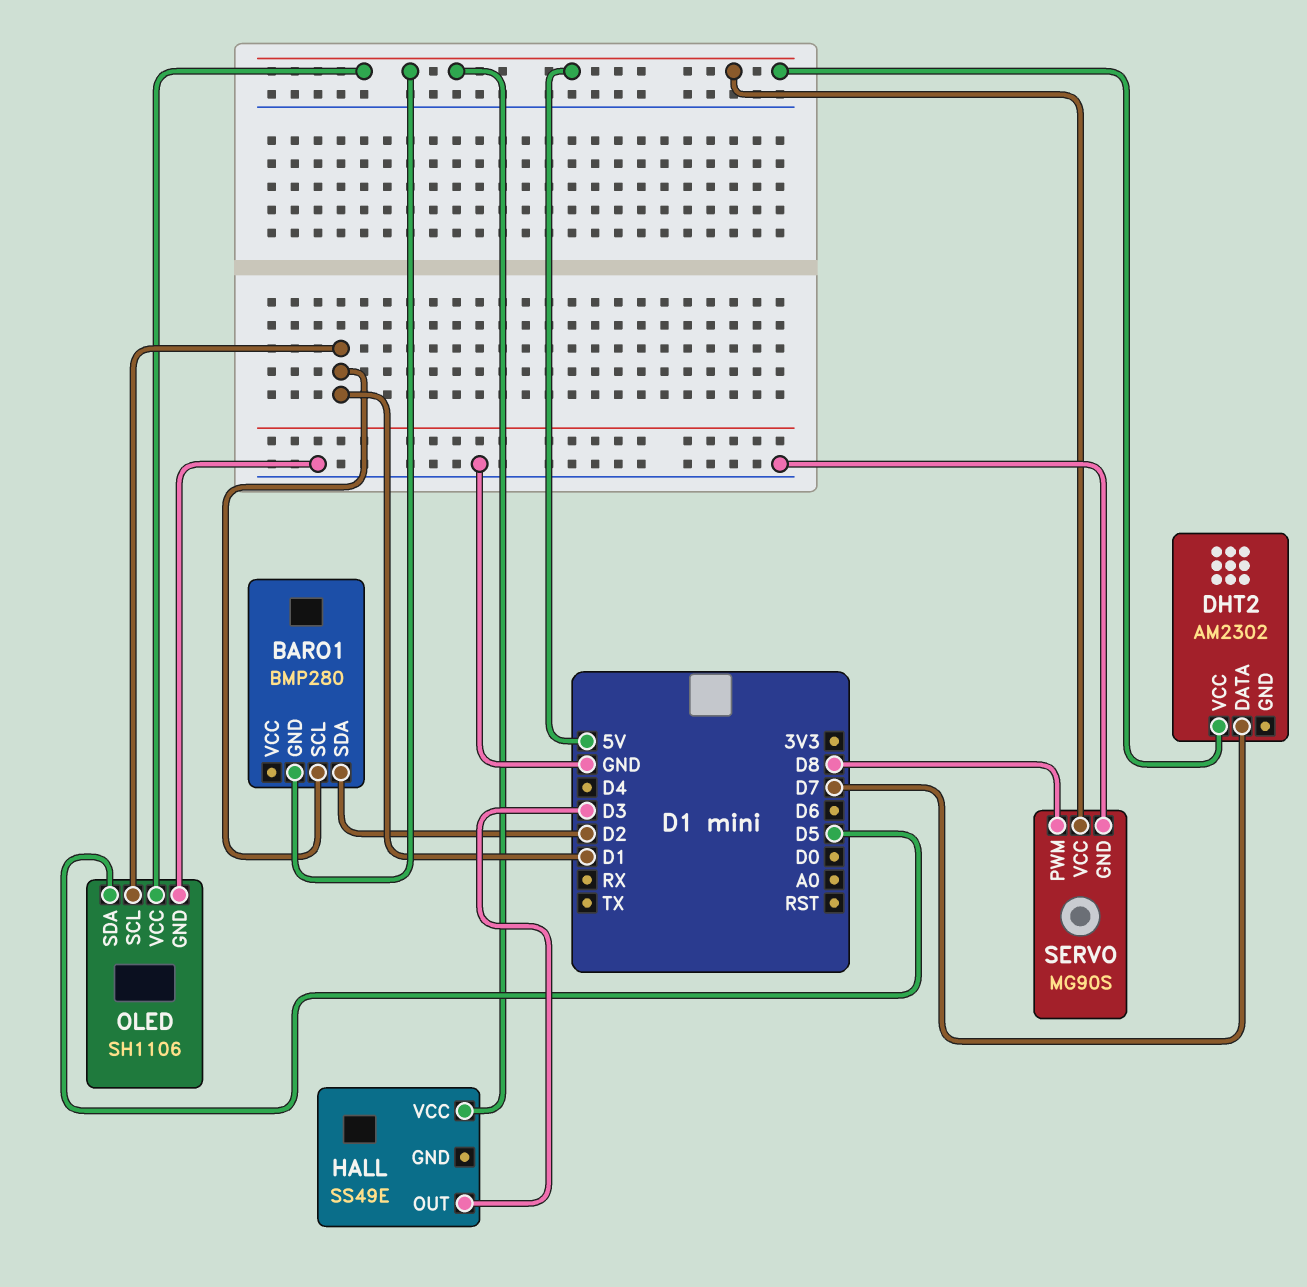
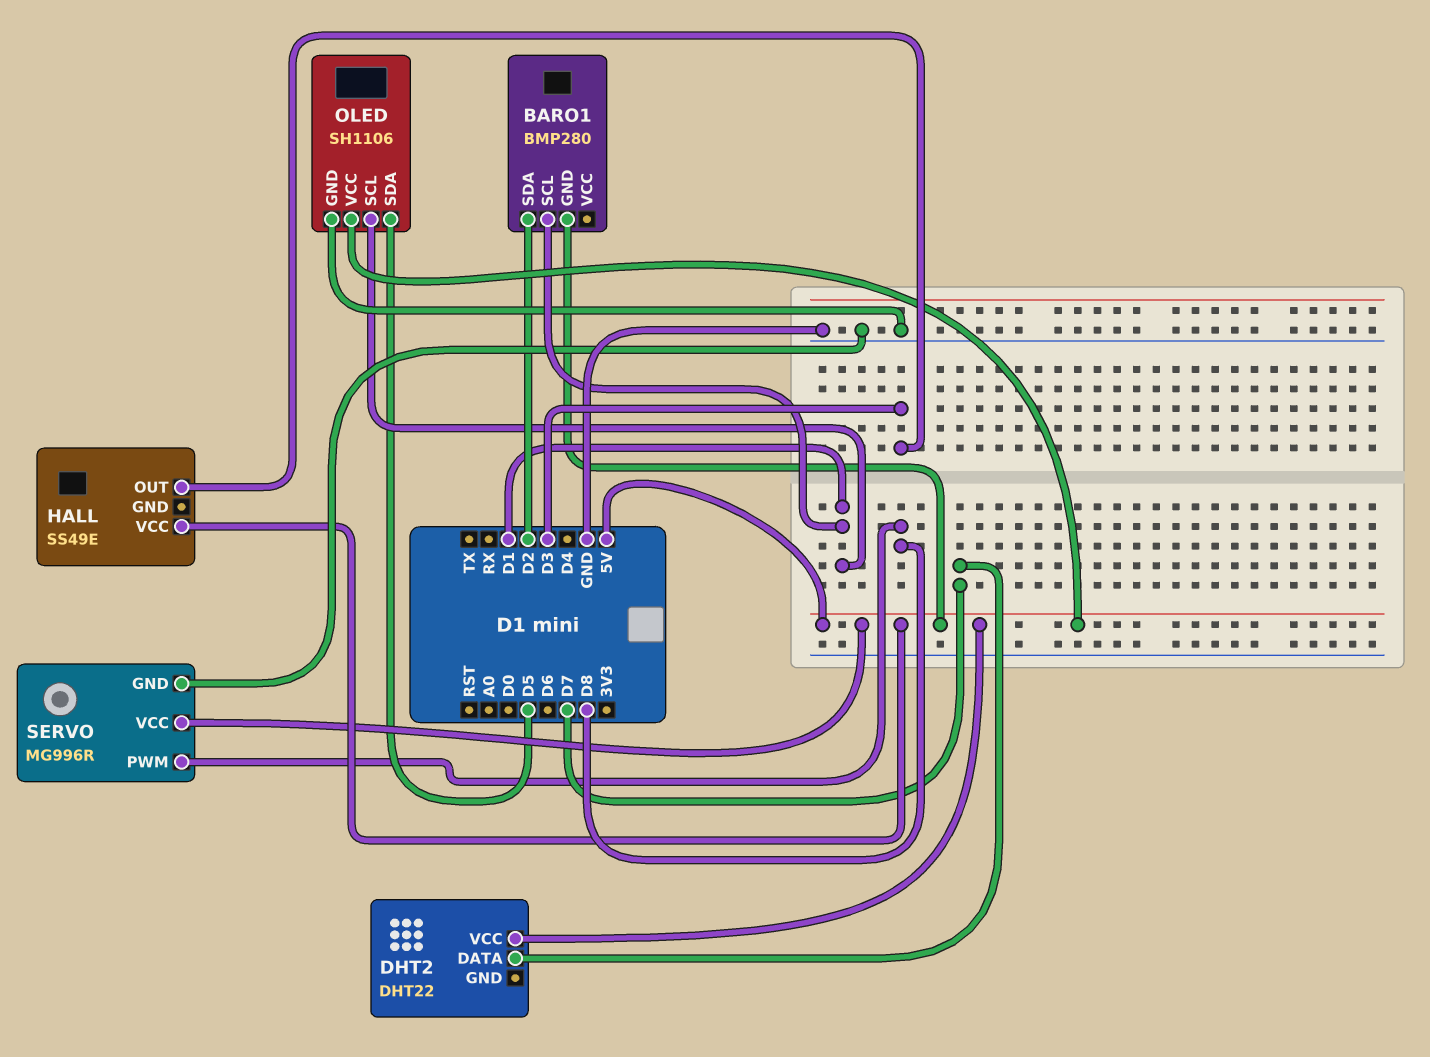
DHT2: AM2302 -> DHT22
SERVO: MG90S -> MG996R

